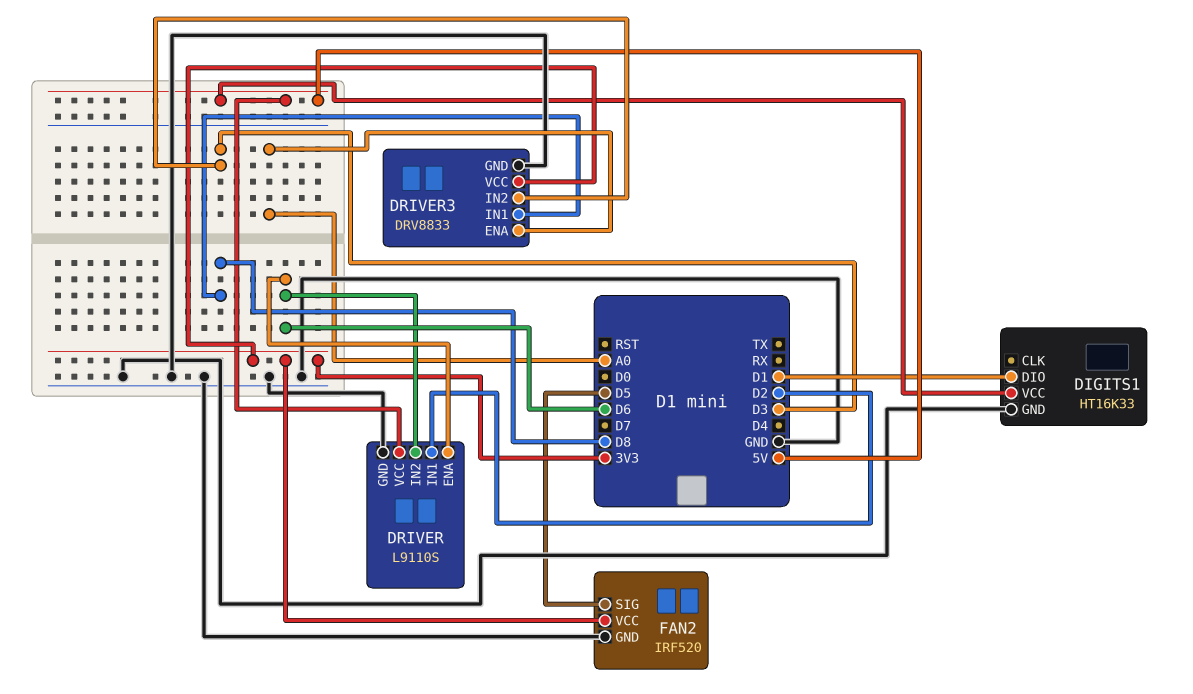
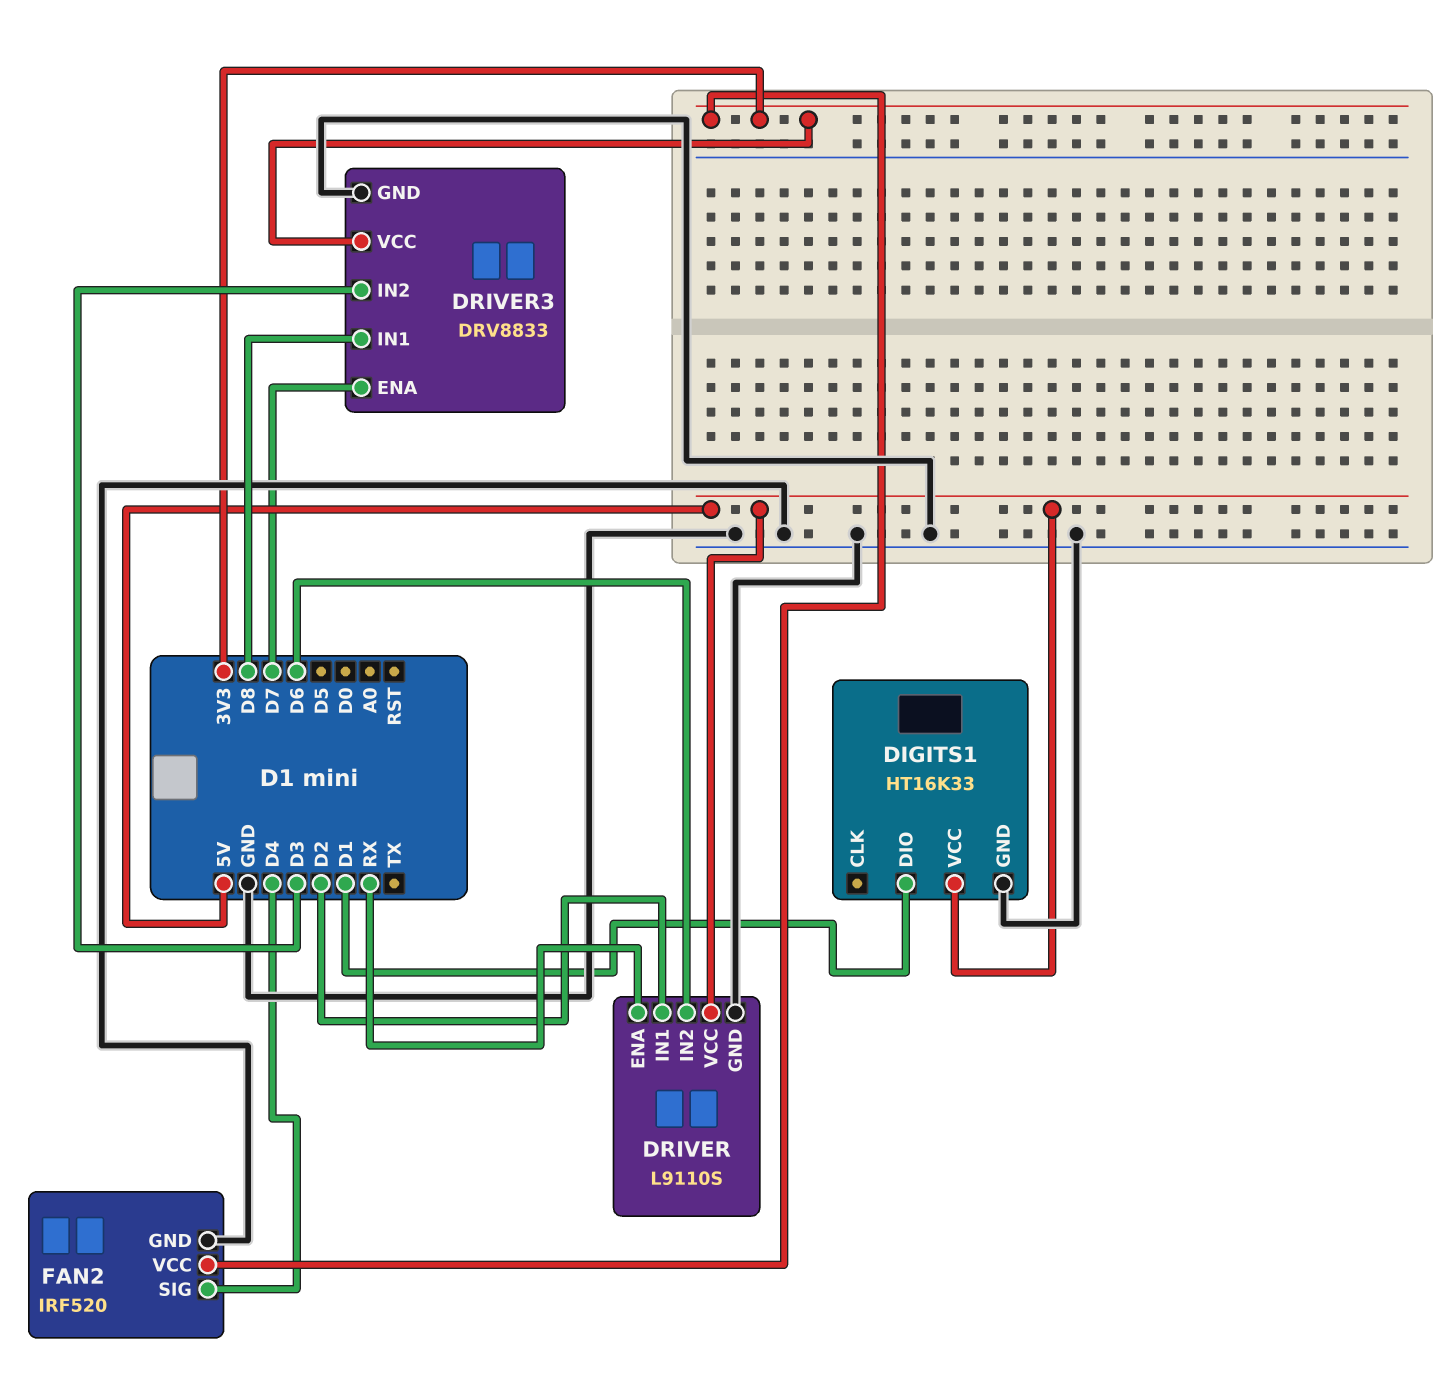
DRIVER pin ENA: D6 -> RX
DRIVER3 pin ENA: A0 -> D7
FAN2 pin SIG: D5 -> D4

